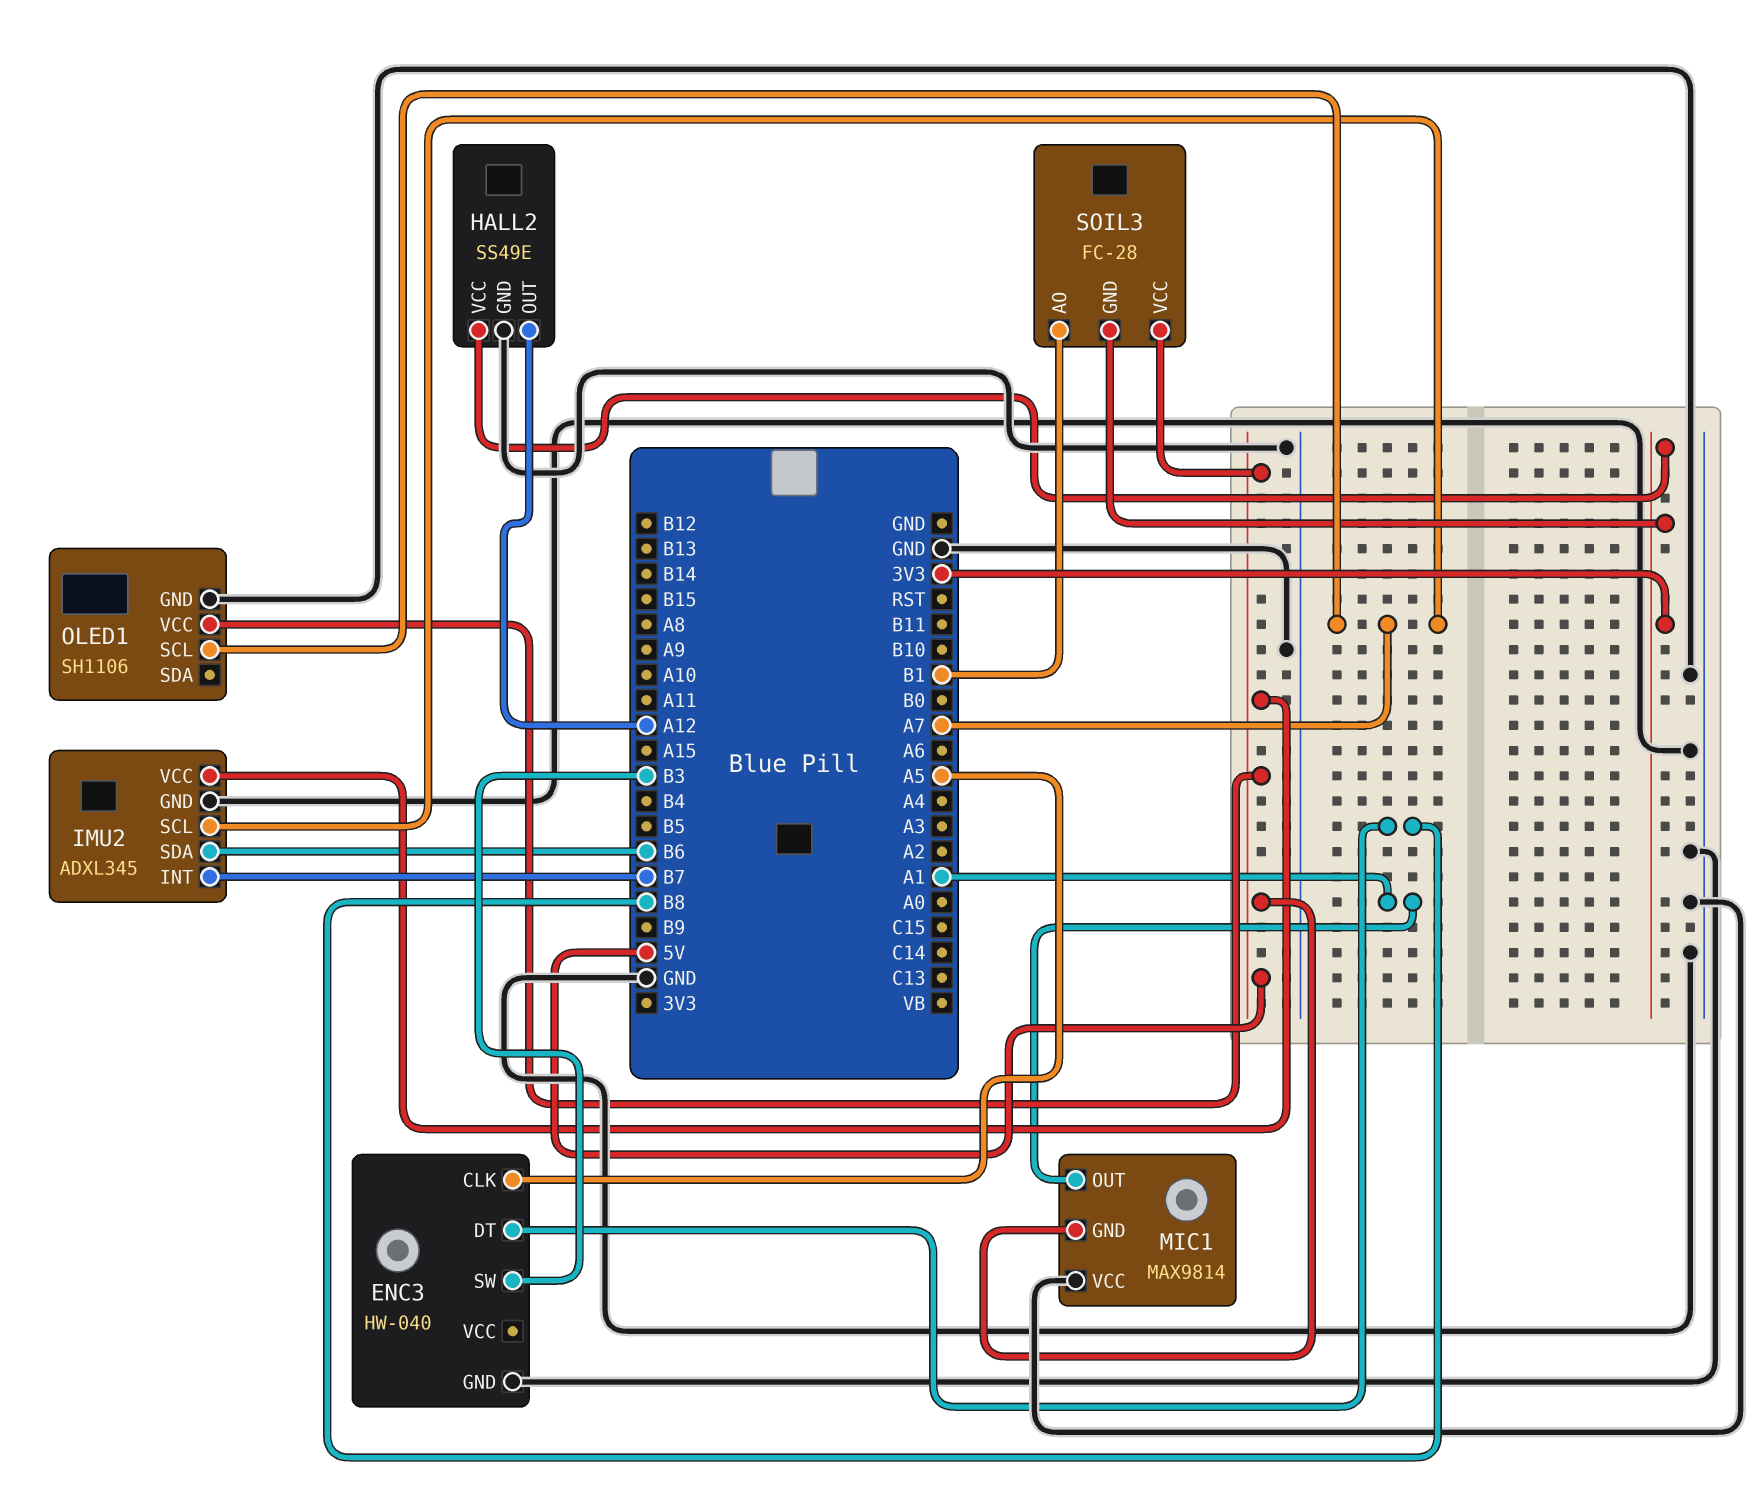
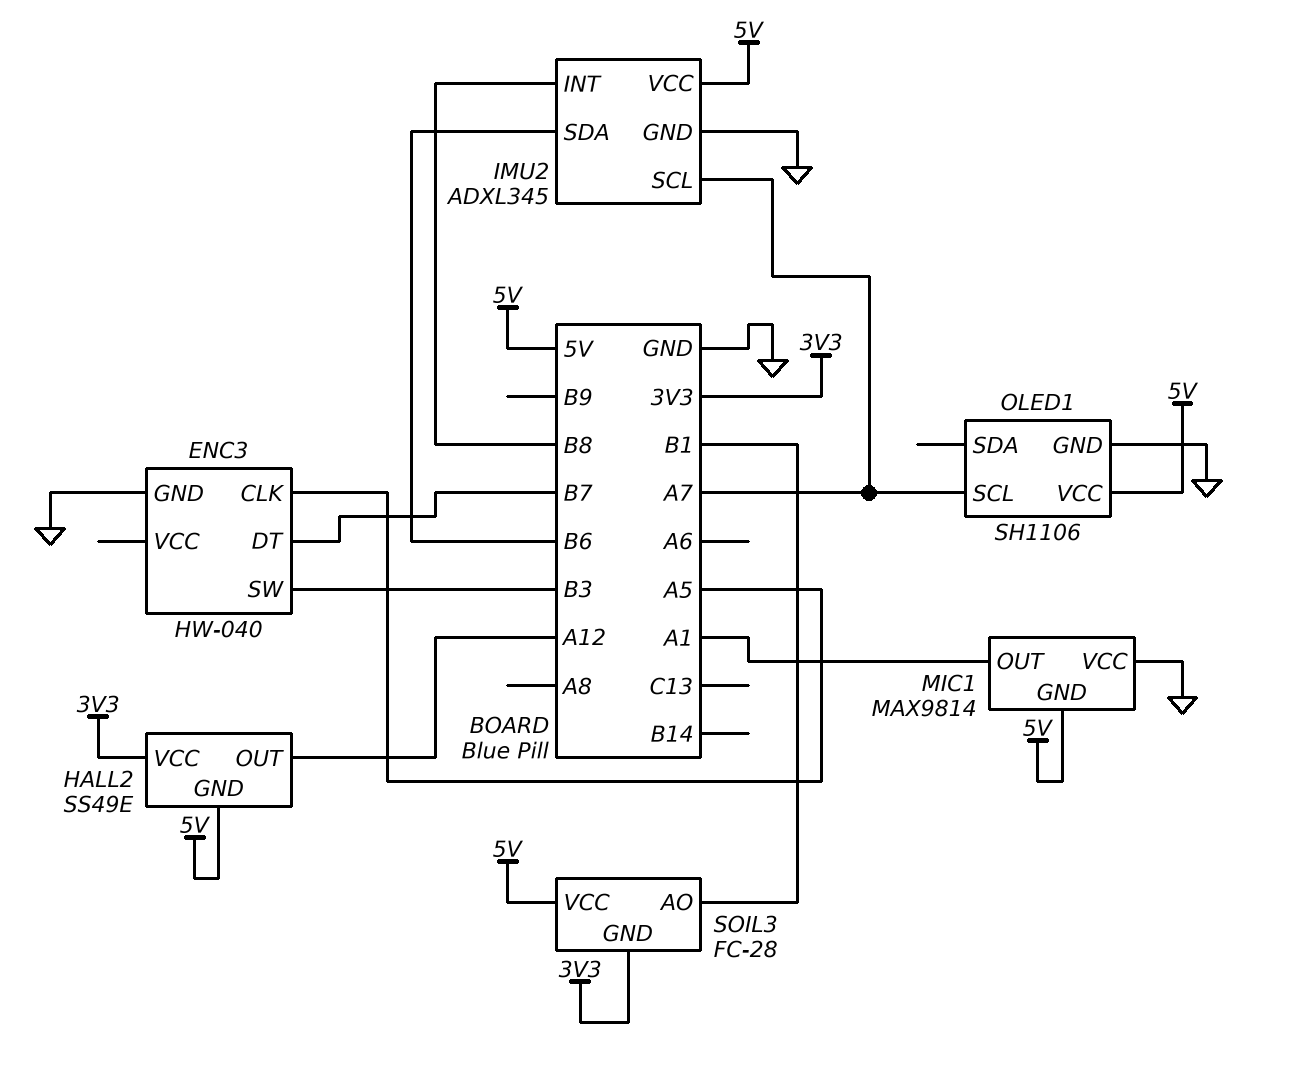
ENC3 pin DT: B8 -> B7
HALL2 pin GND: GND -> 5V
IMU2 pin INT: B7 -> B8

